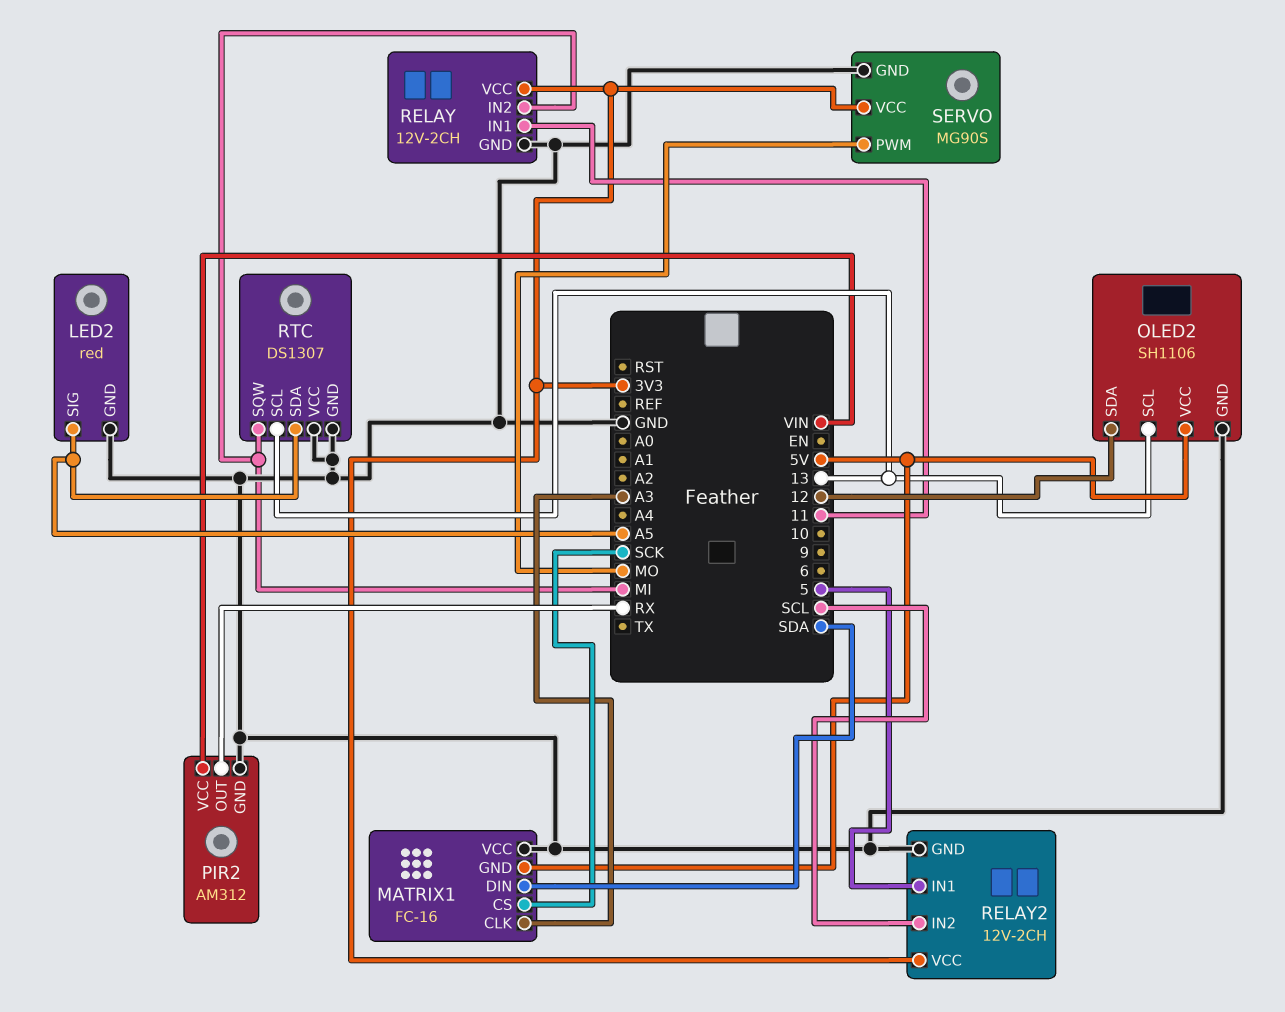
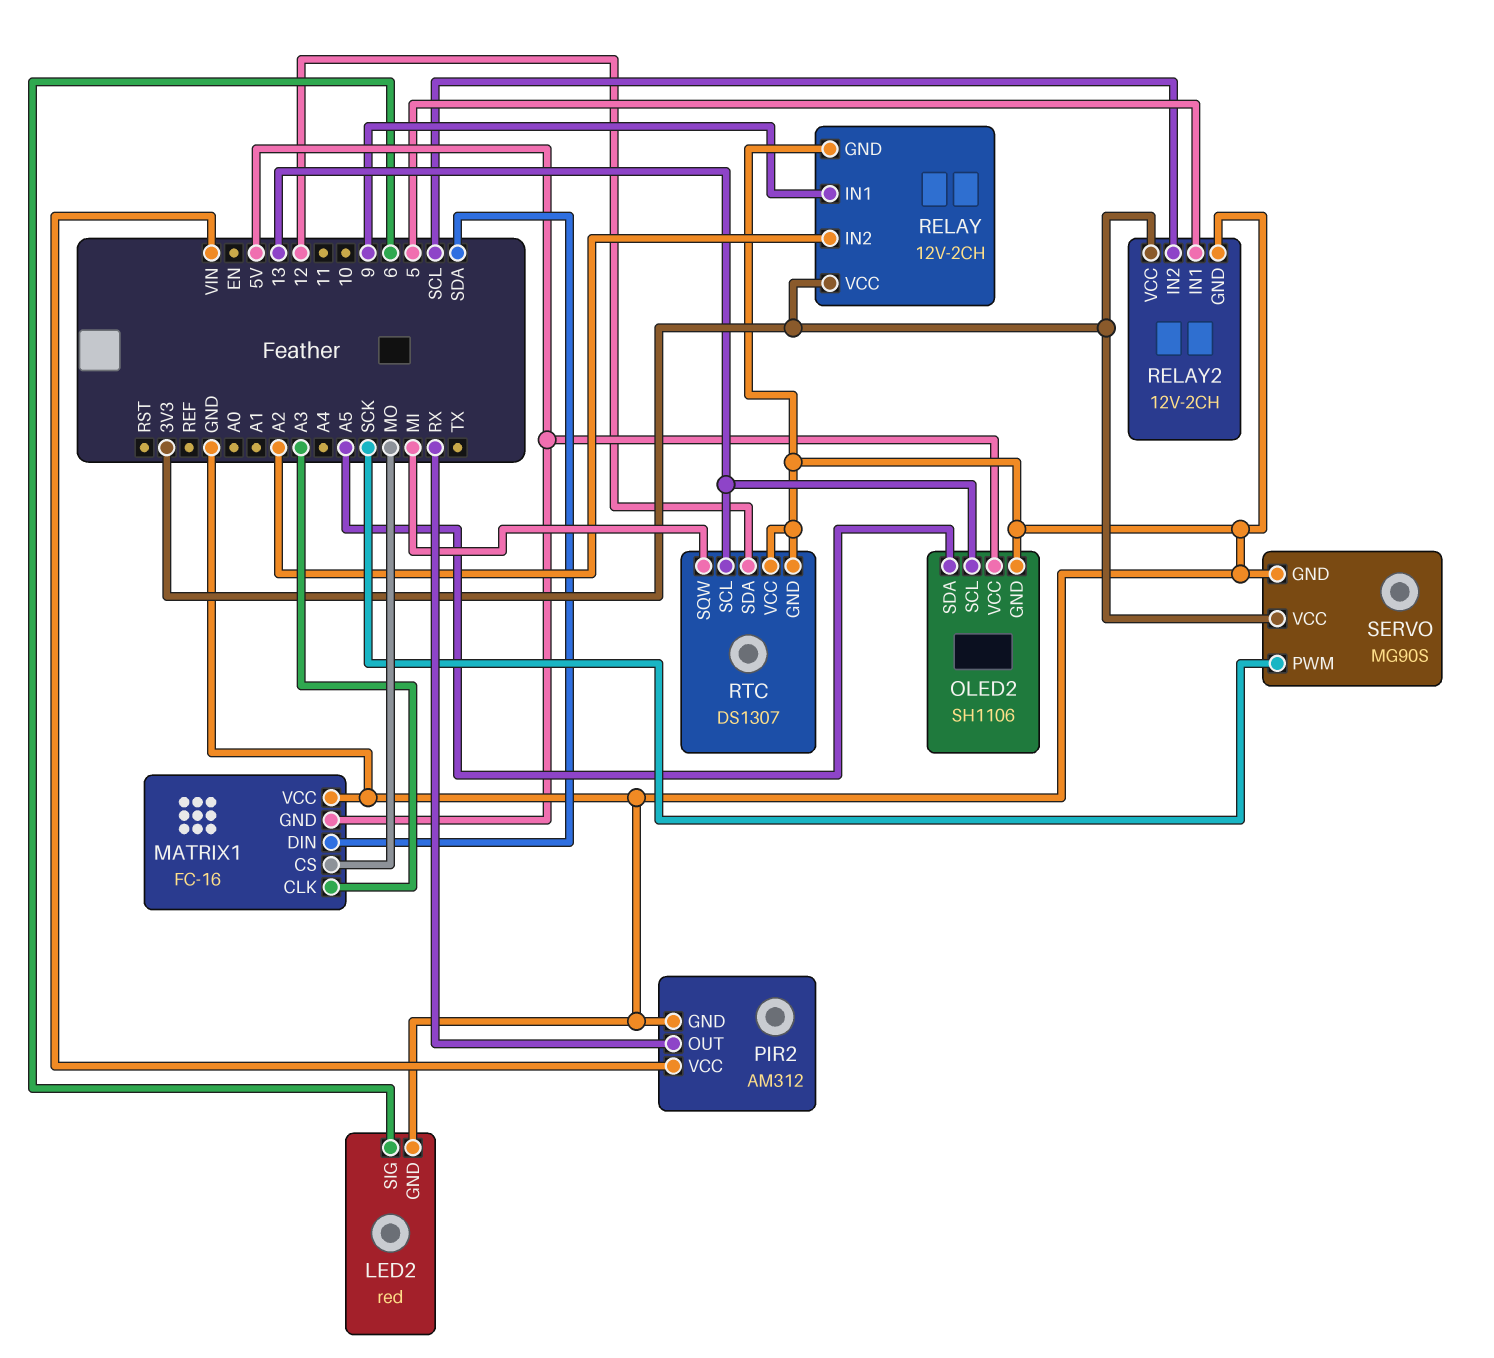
LED2 pin SIG: A5 -> 6
MATRIX1 pin CS: SCK -> MO
OLED2 pin SDA: 12 -> A5
RELAY pin IN1: 11 -> 9
RELAY pin IN2: MI -> A2
RTC pin SDA: A5 -> 12
SERVO pin PWM: MO -> SCK

